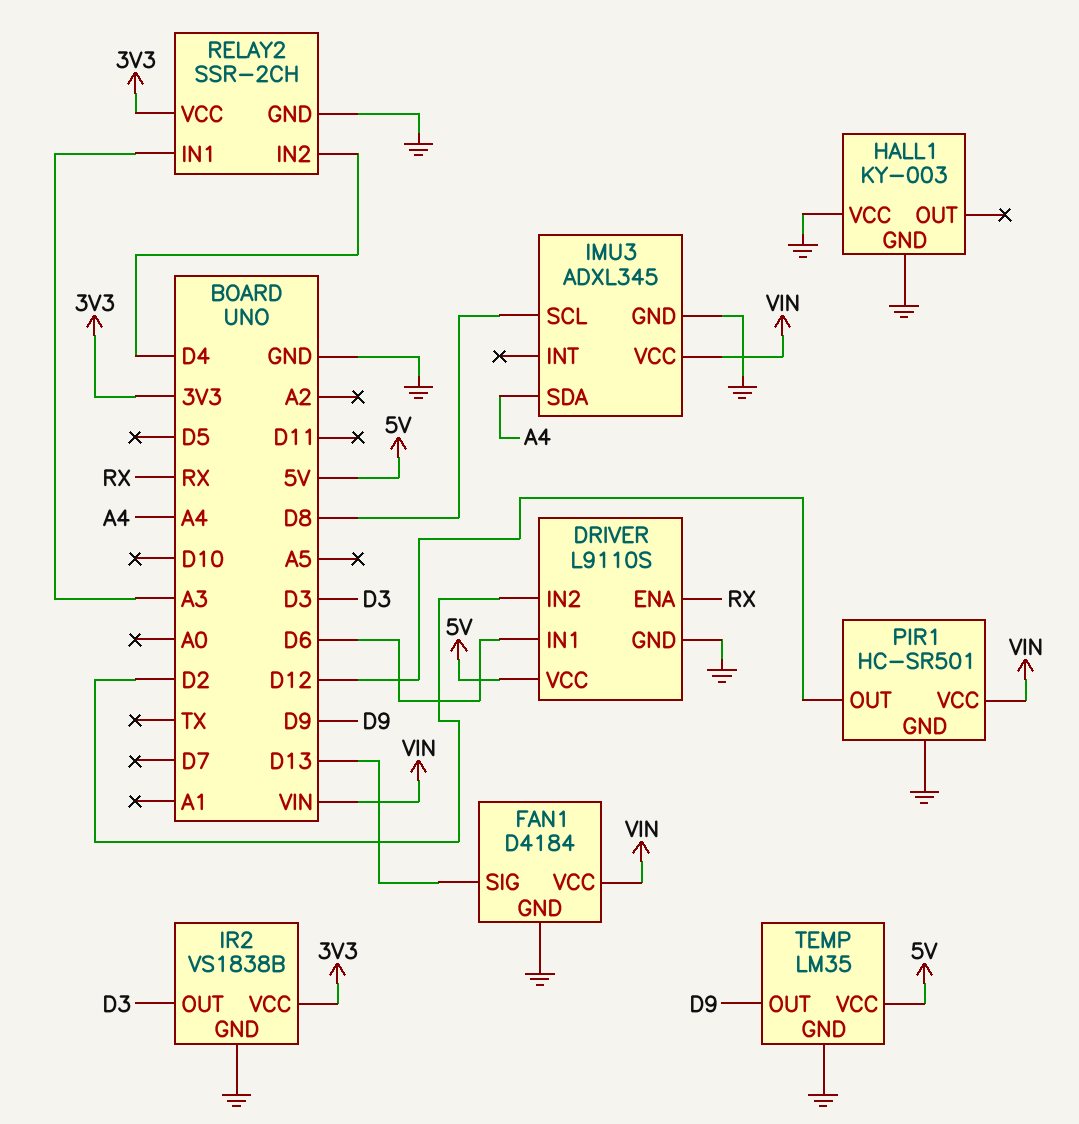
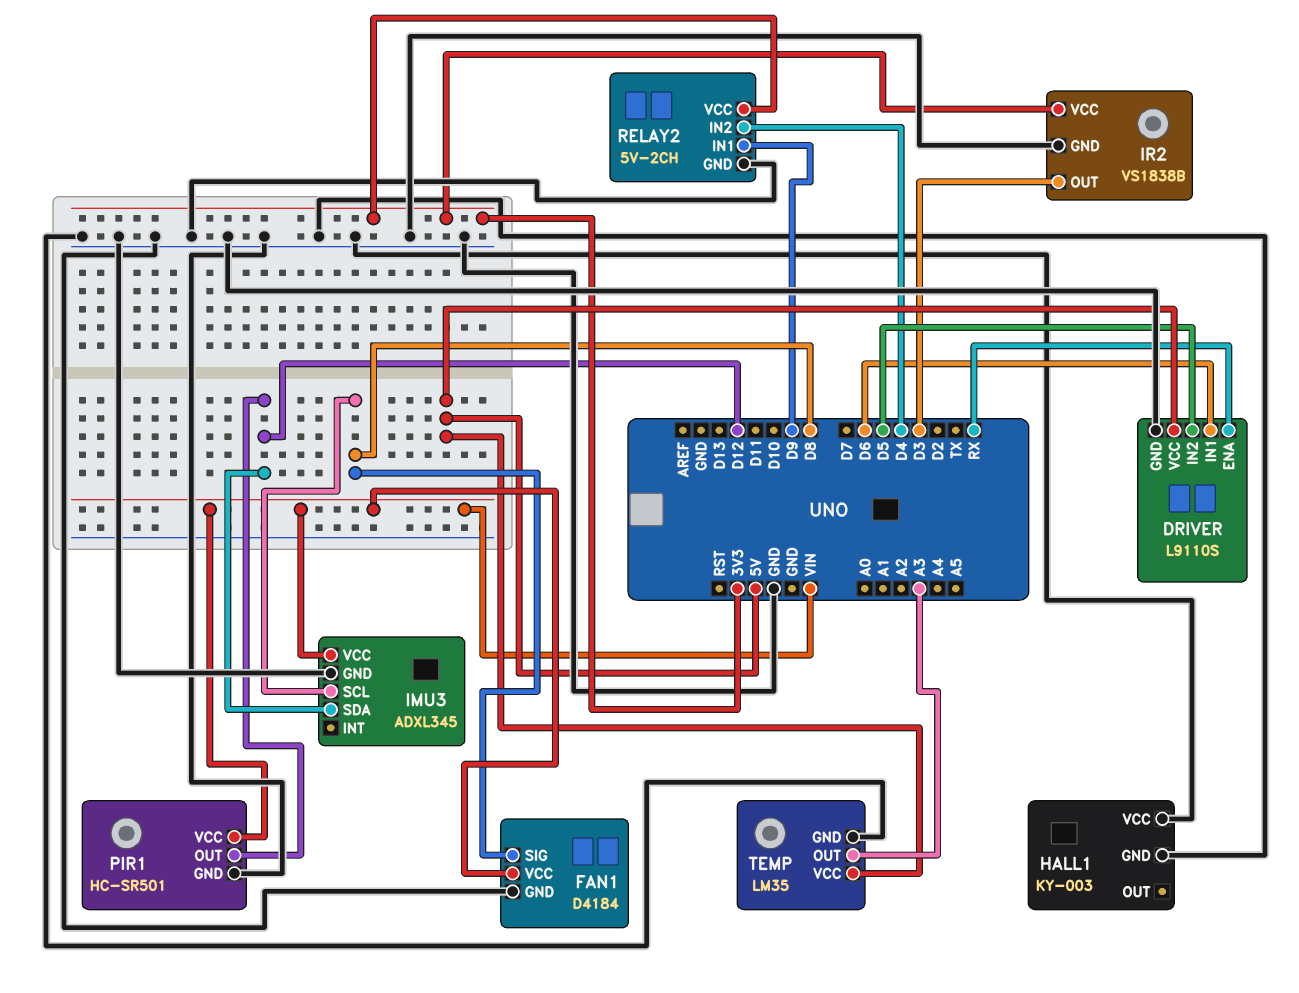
DRIVER pin IN2: D2 -> D5
FAN1 pin SIG: D13 -> D8
IMU3 pin SDA: A4 -> D12
RELAY2: SSR-2CH -> 5V-2CH
RELAY2 pin IN1: A3 -> D9
TEMP pin OUT: D9 -> A3

